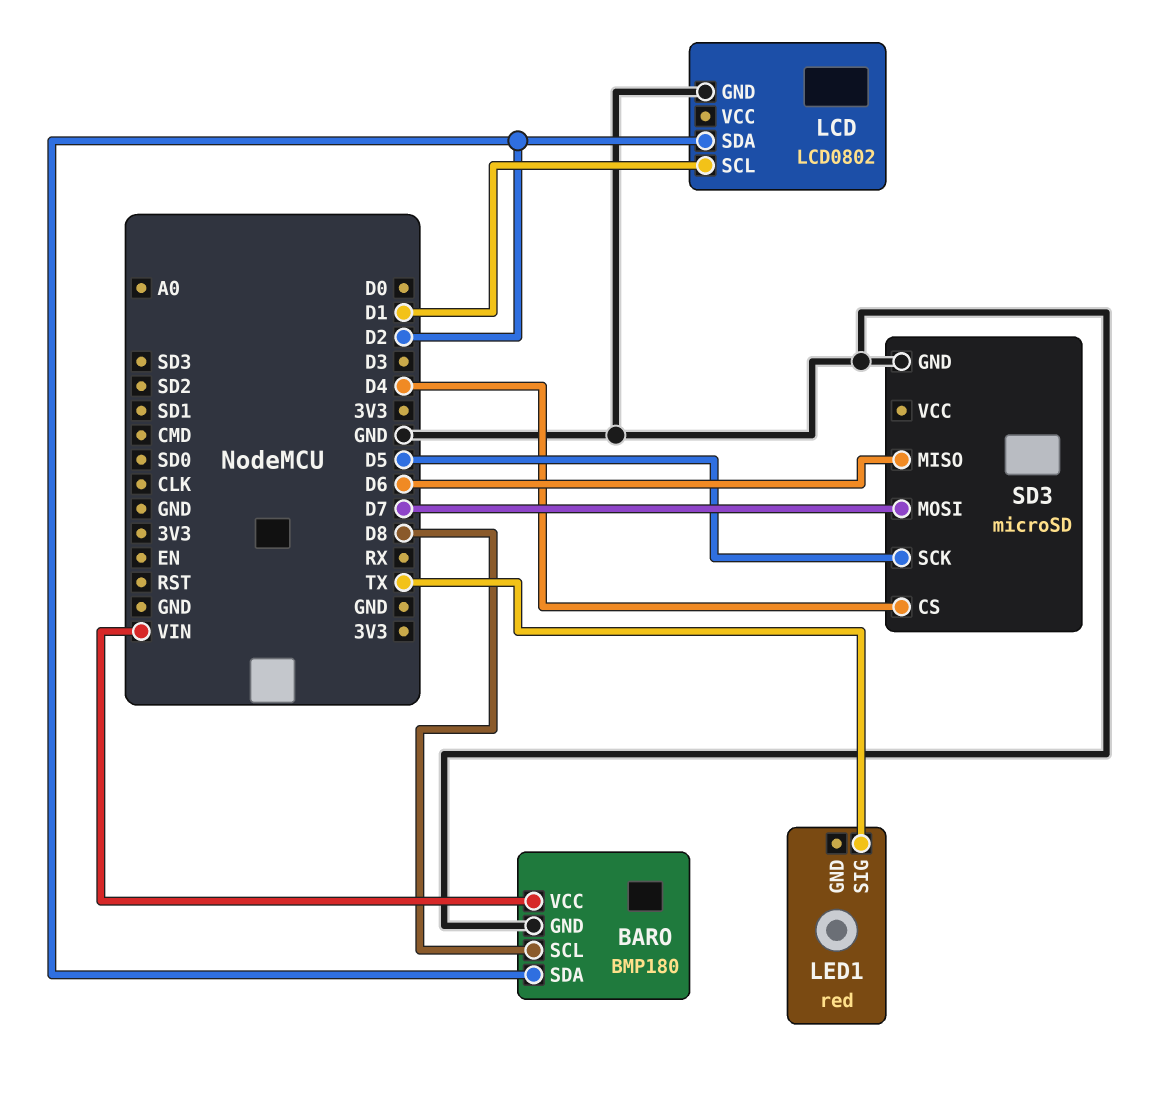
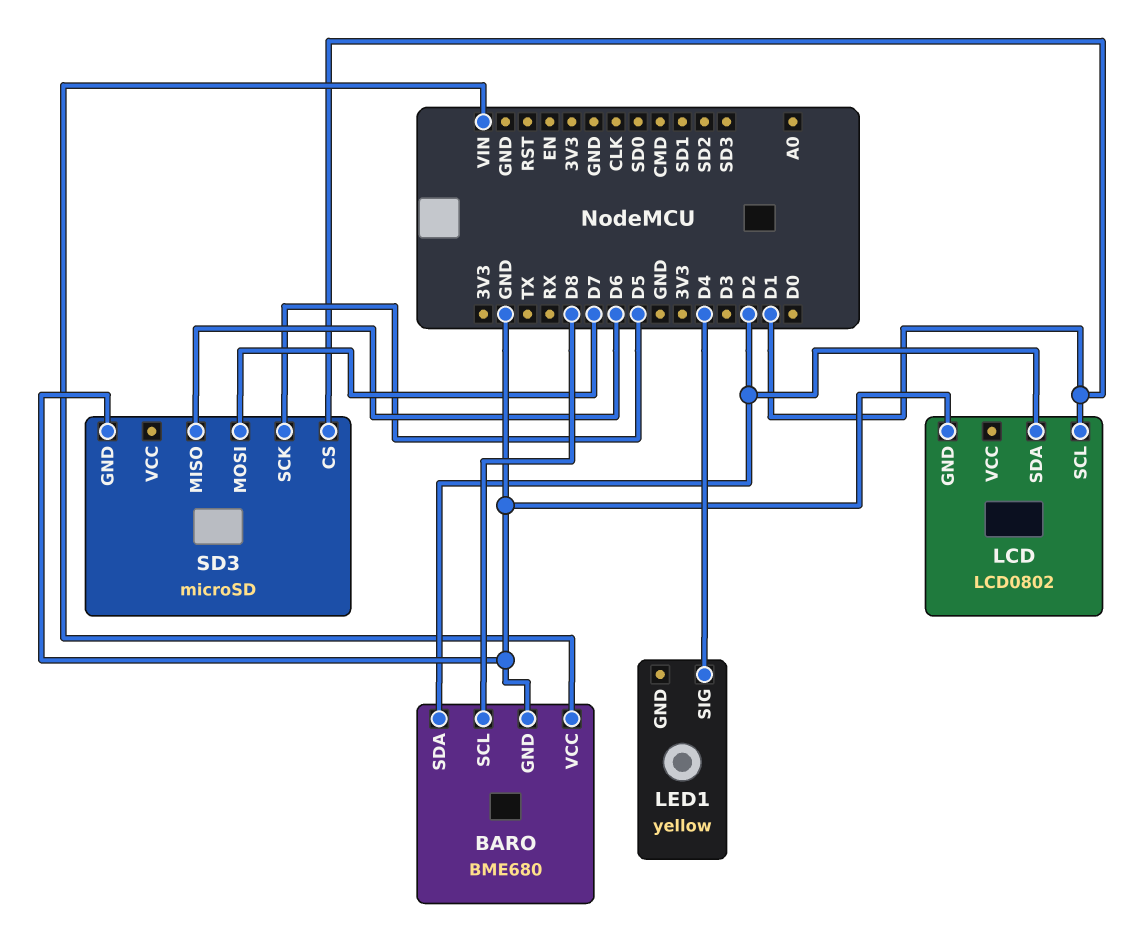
BARO: BMP180 -> BME680
LED1: red -> yellow
LED1 pin SIG: TX -> D4
SD3 pin CS: D4 -> D1

